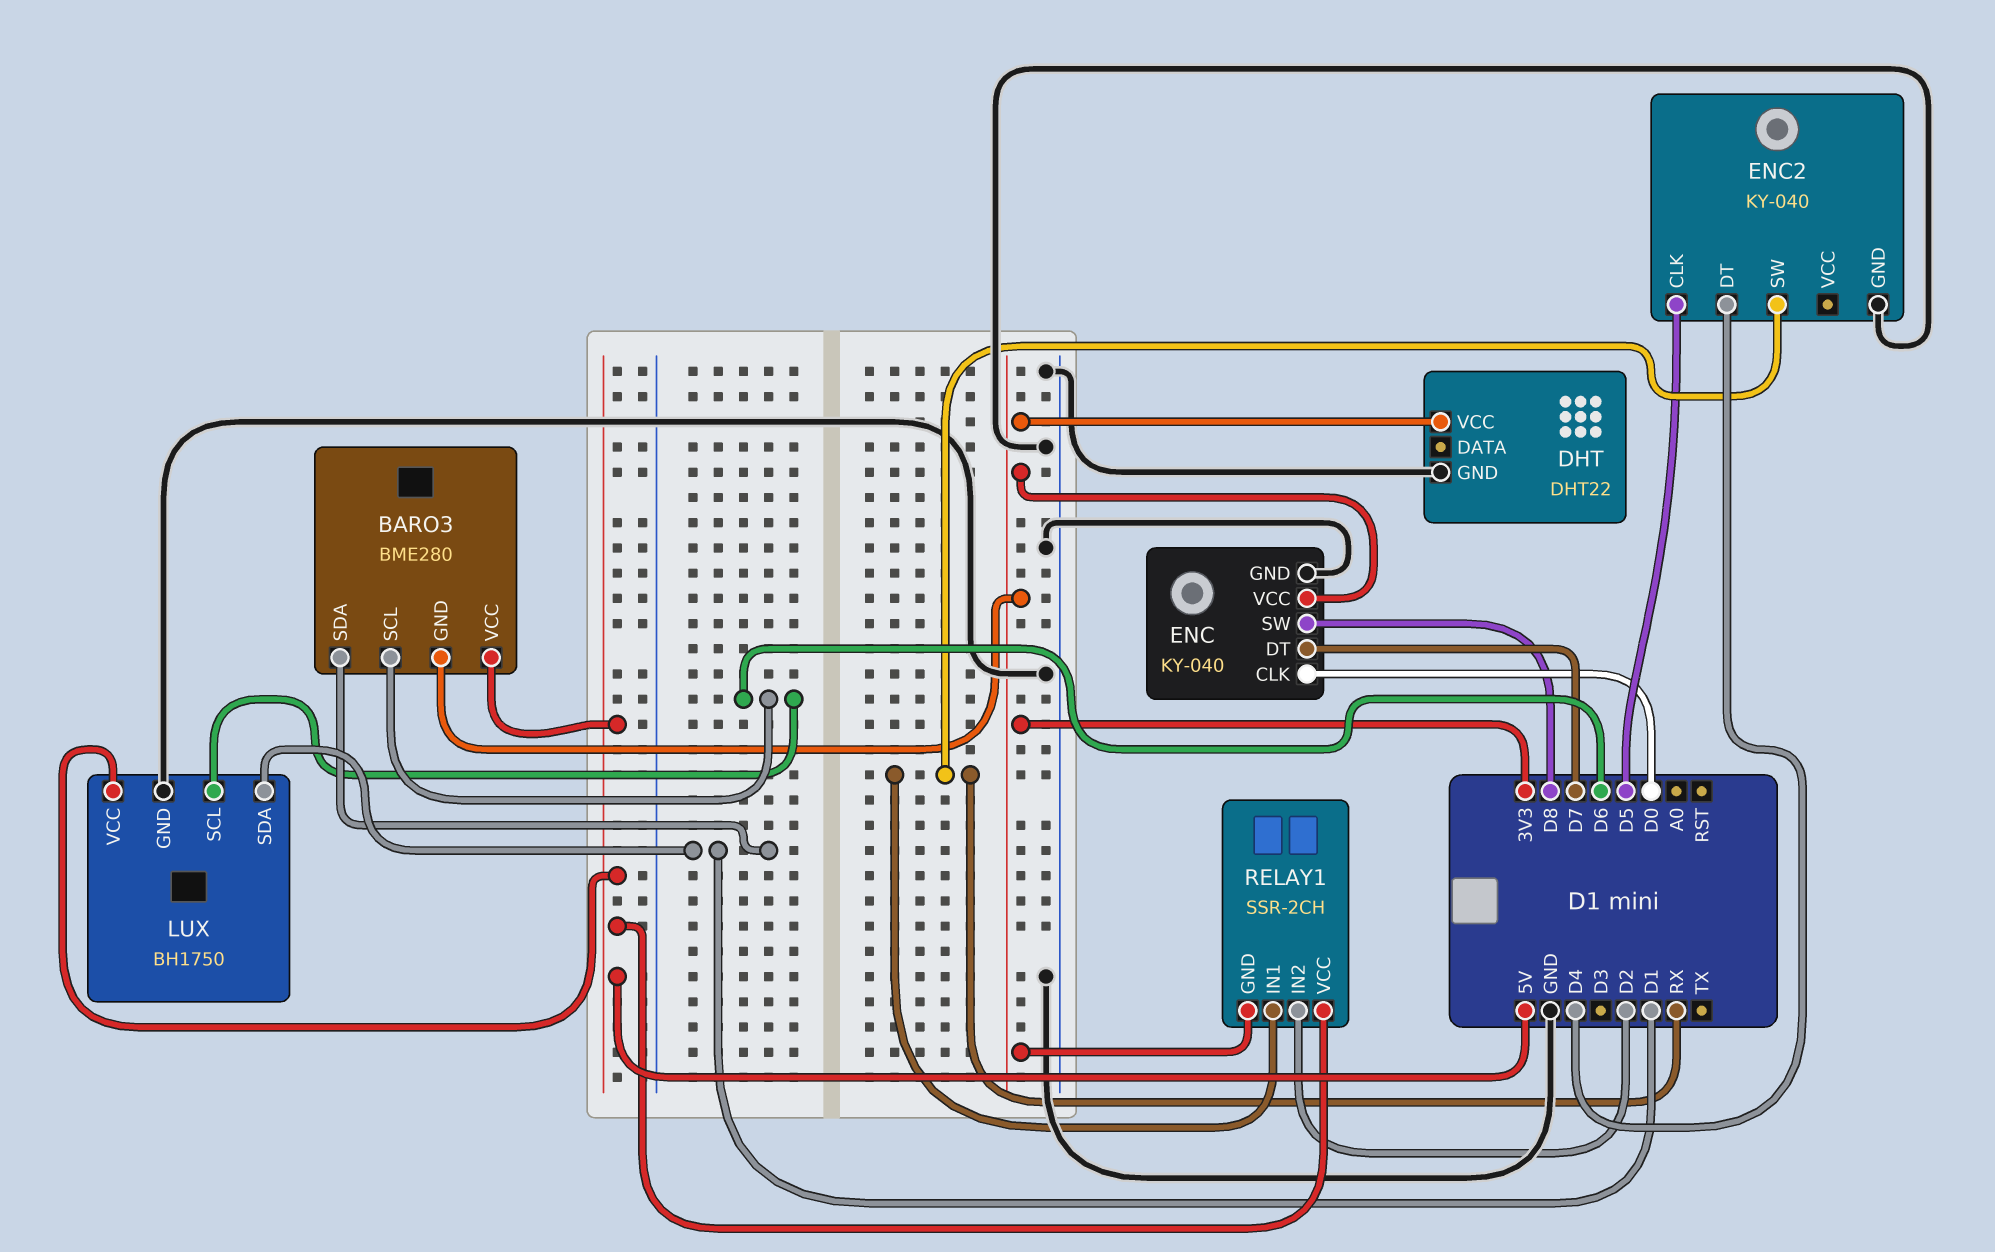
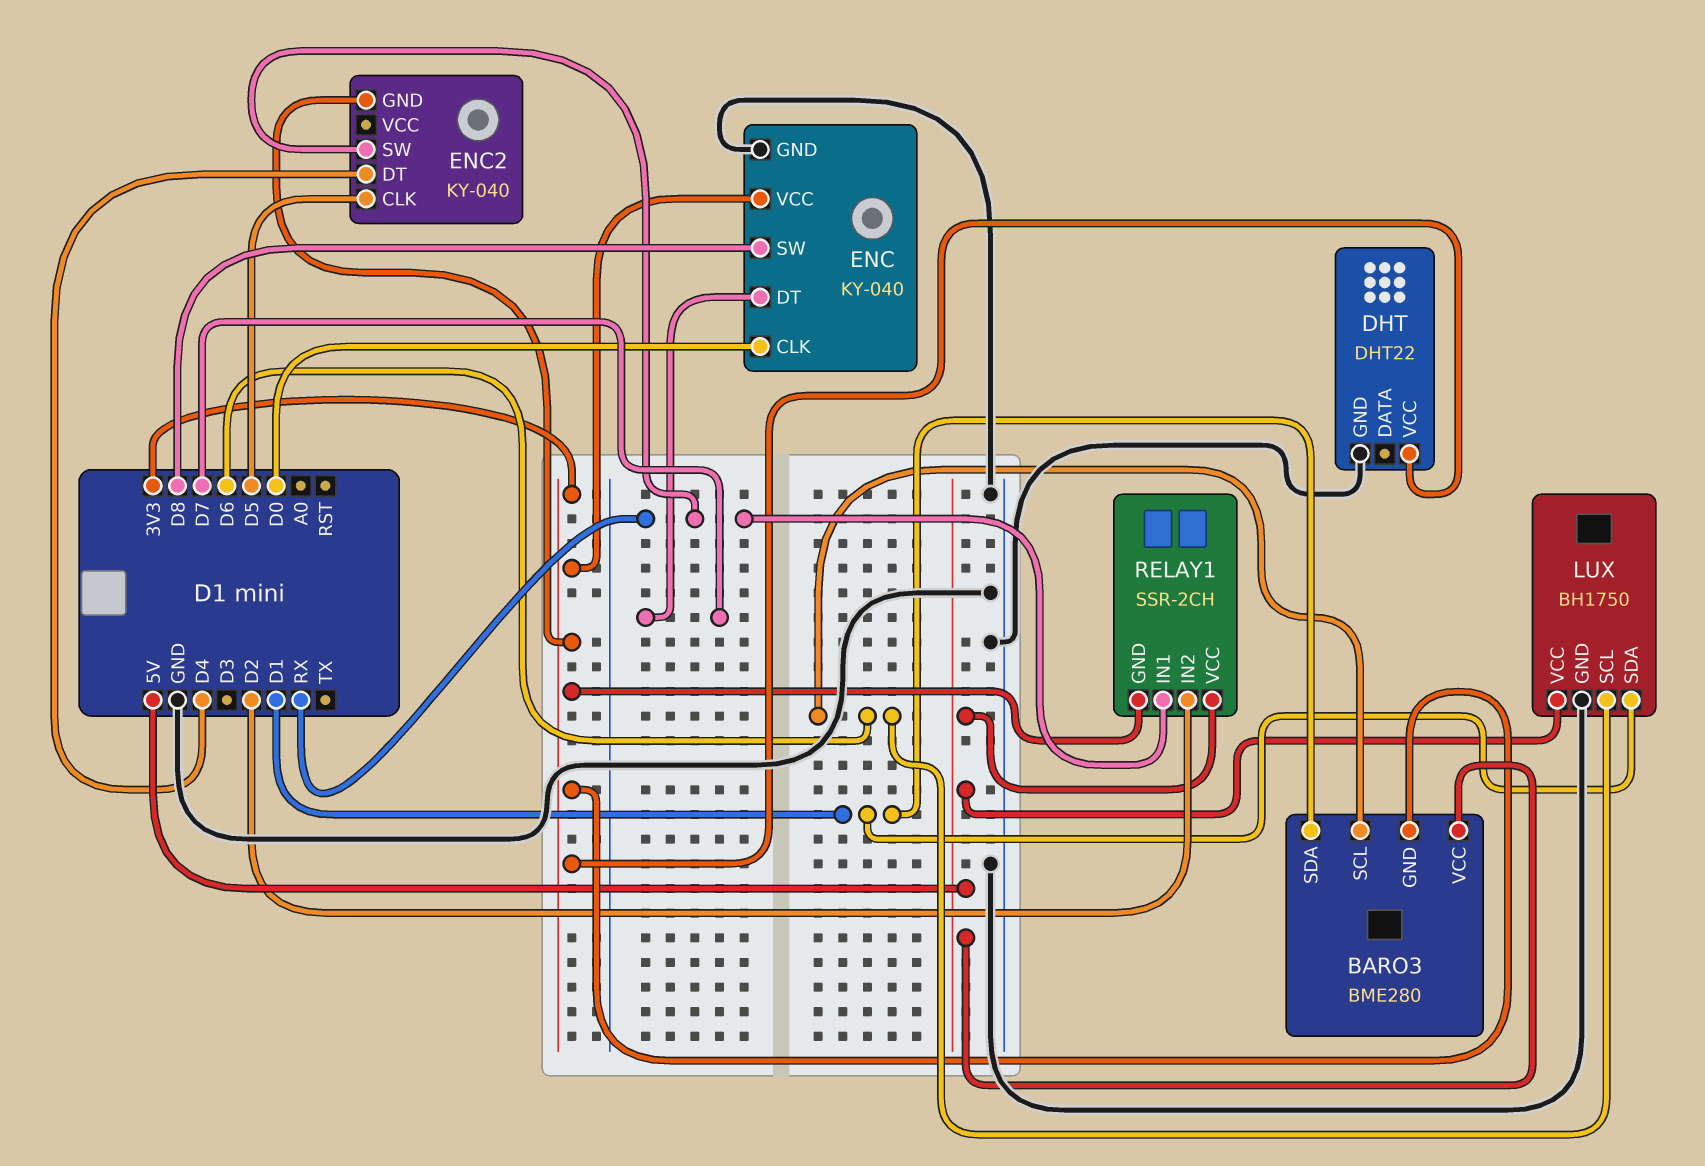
ENC2 pin GND: GND -> 3V3

